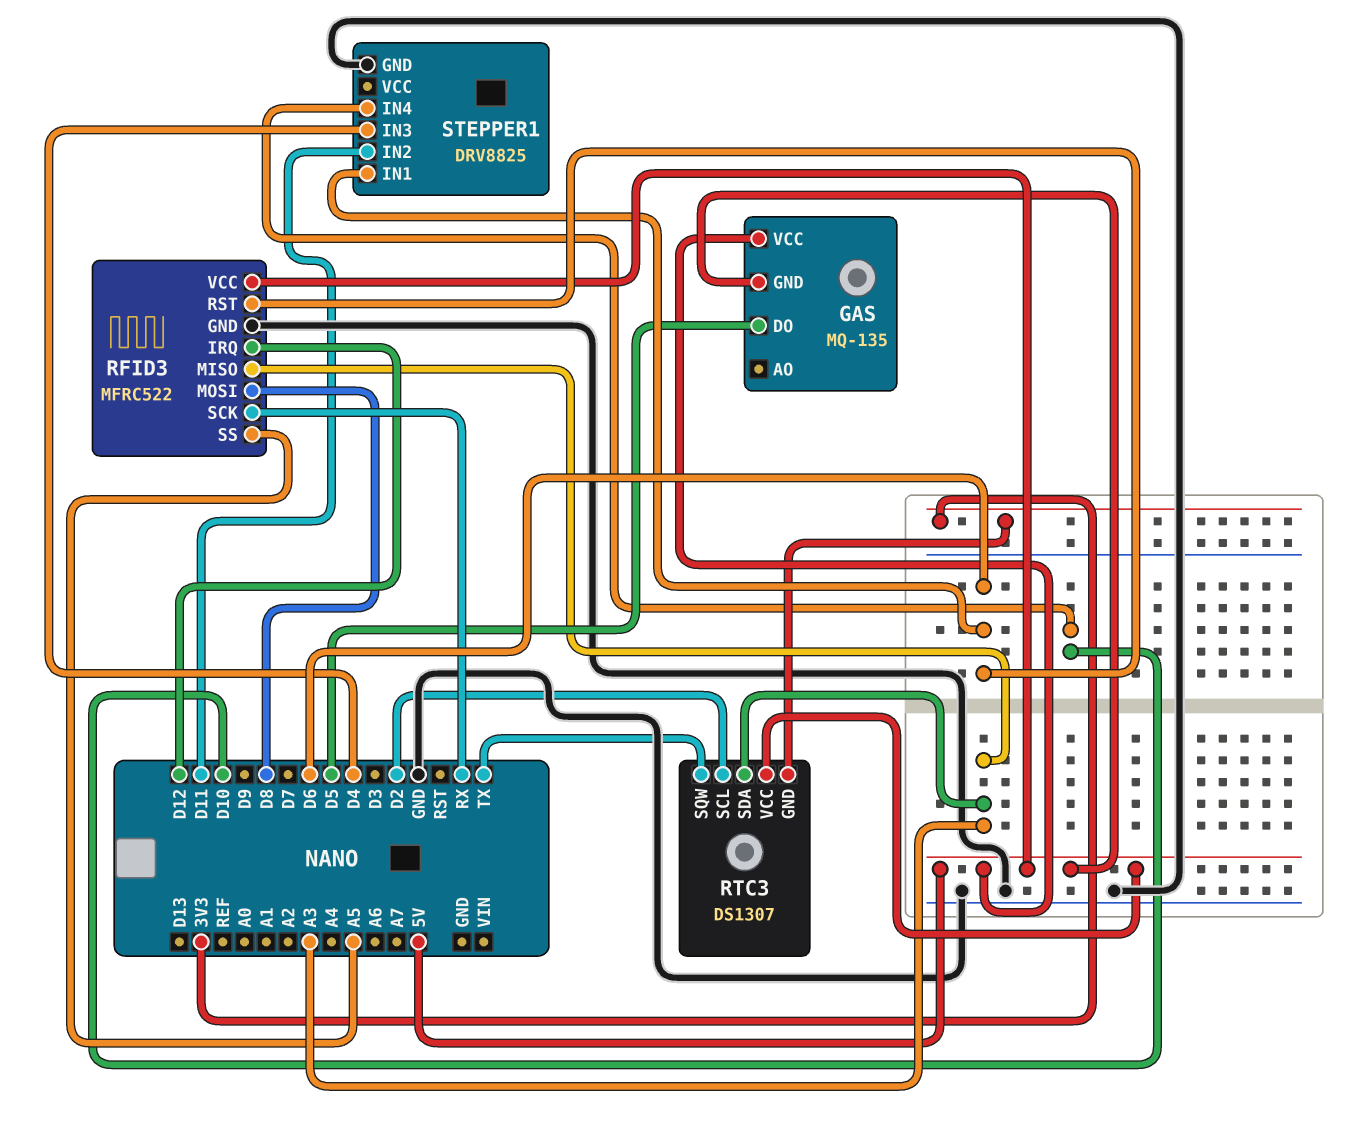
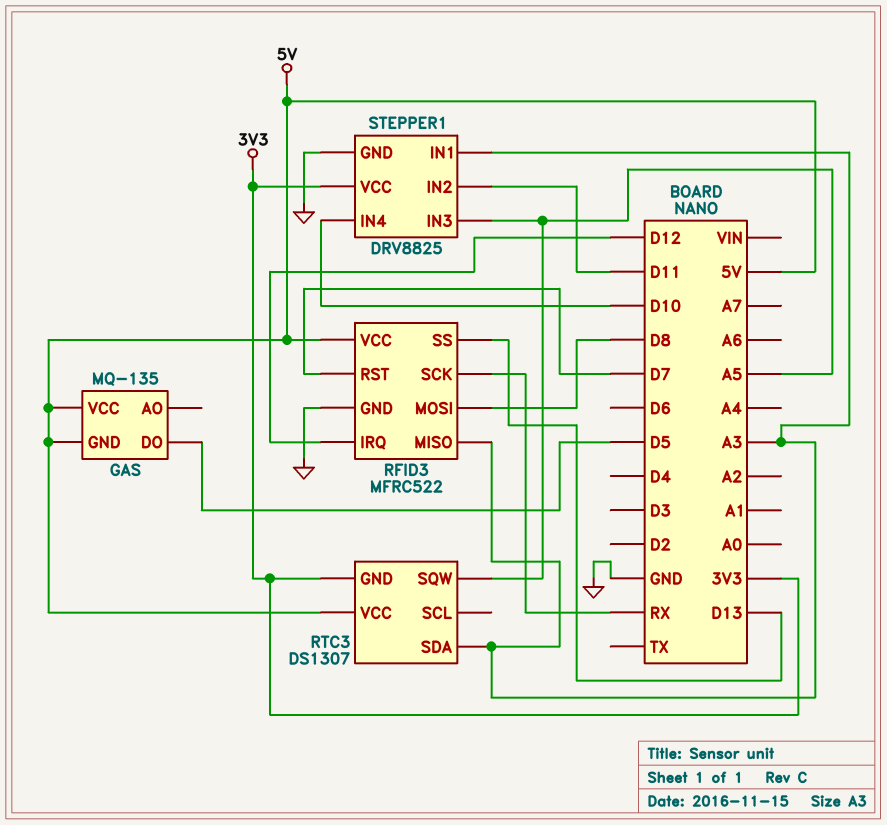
RFID3 pin RST: D6 -> D7
RFID3 pin SS: A5 -> D13
RTC3 pin SCL: D2 -> none
RTC3 pin SQW: TX -> A5
STEPPER1 pin IN1: D6 -> A3
STEPPER1 pin IN3: D4 -> A5
STEPPER1 pin VCC: none -> 3V3

